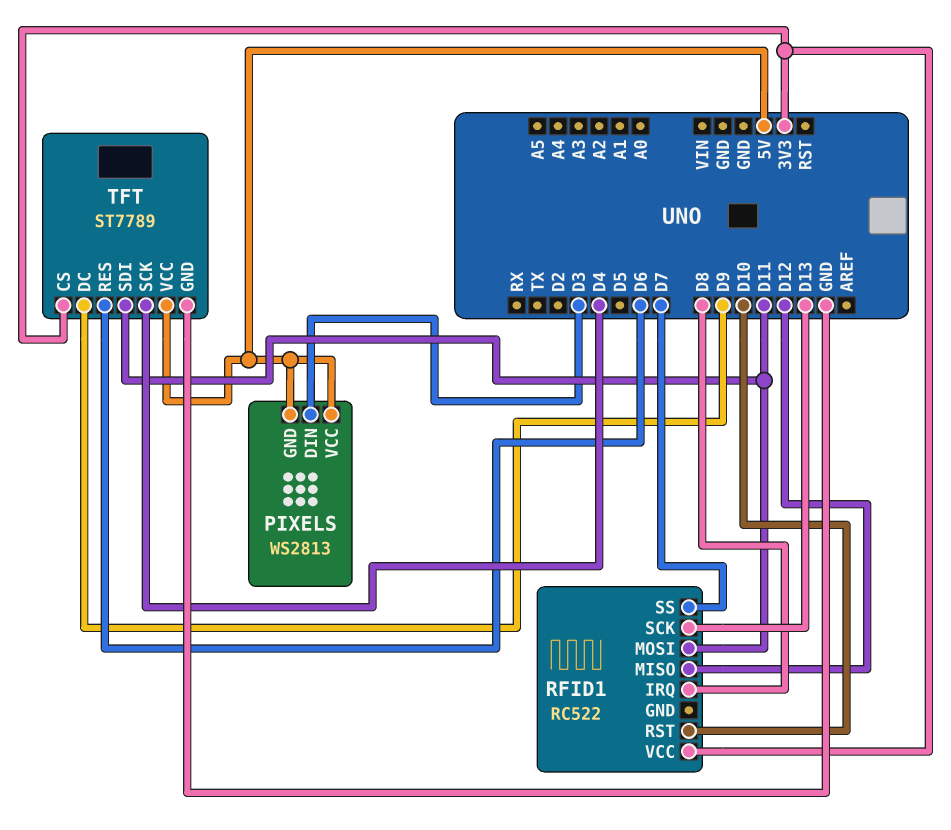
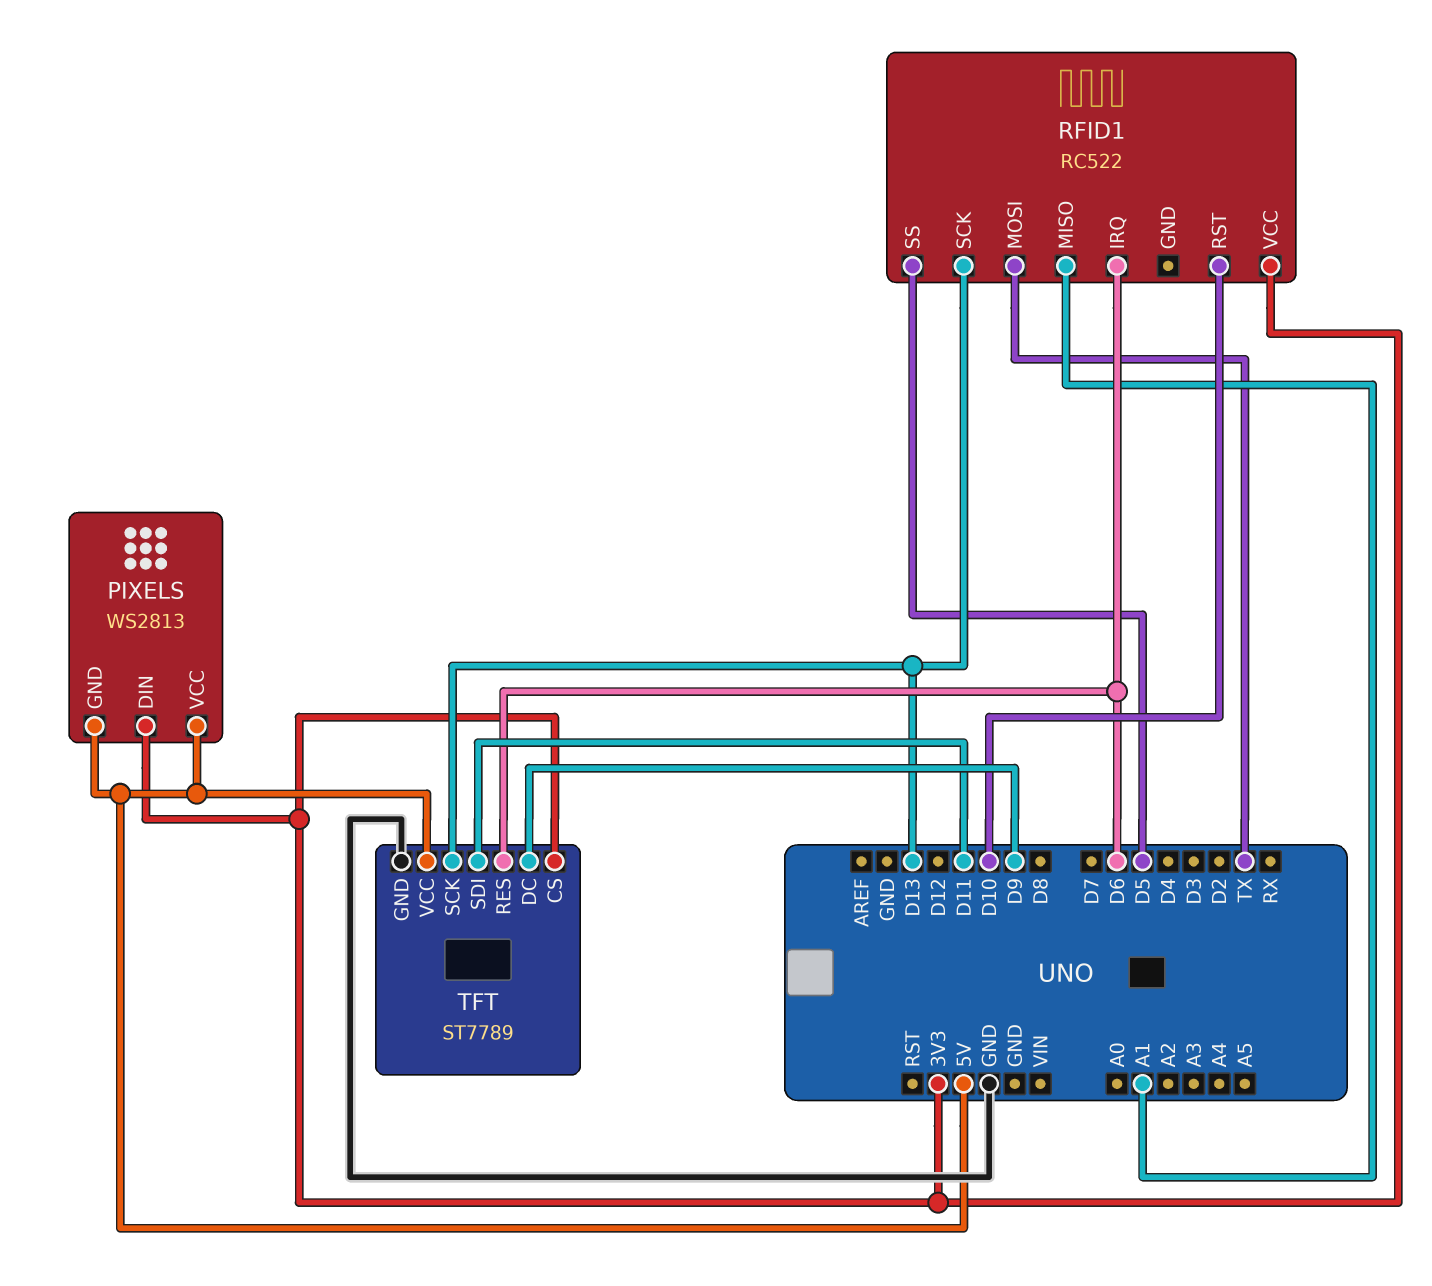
PIXELS pin DIN: D3 -> 3V3
RFID1 pin IRQ: D8 -> D6
RFID1 pin MISO: D12 -> A1
RFID1 pin MOSI: D11 -> TX
RFID1 pin SS: D7 -> D5
TFT pin SCK: D4 -> D13

